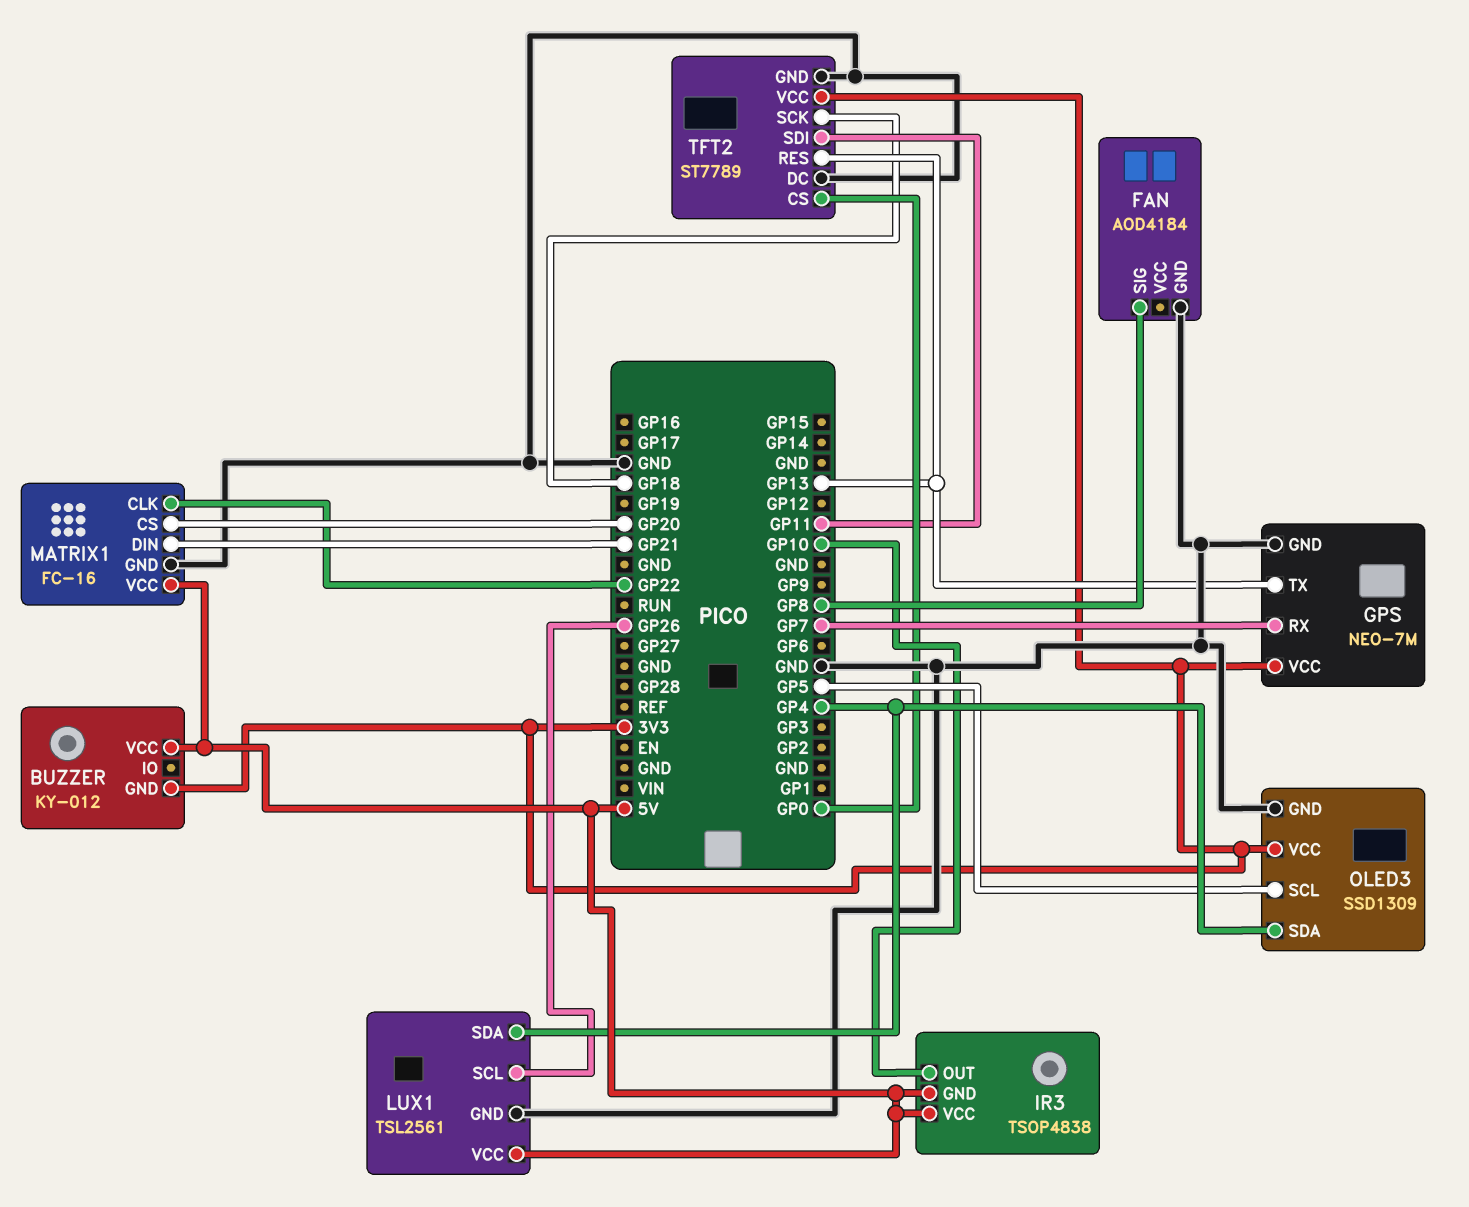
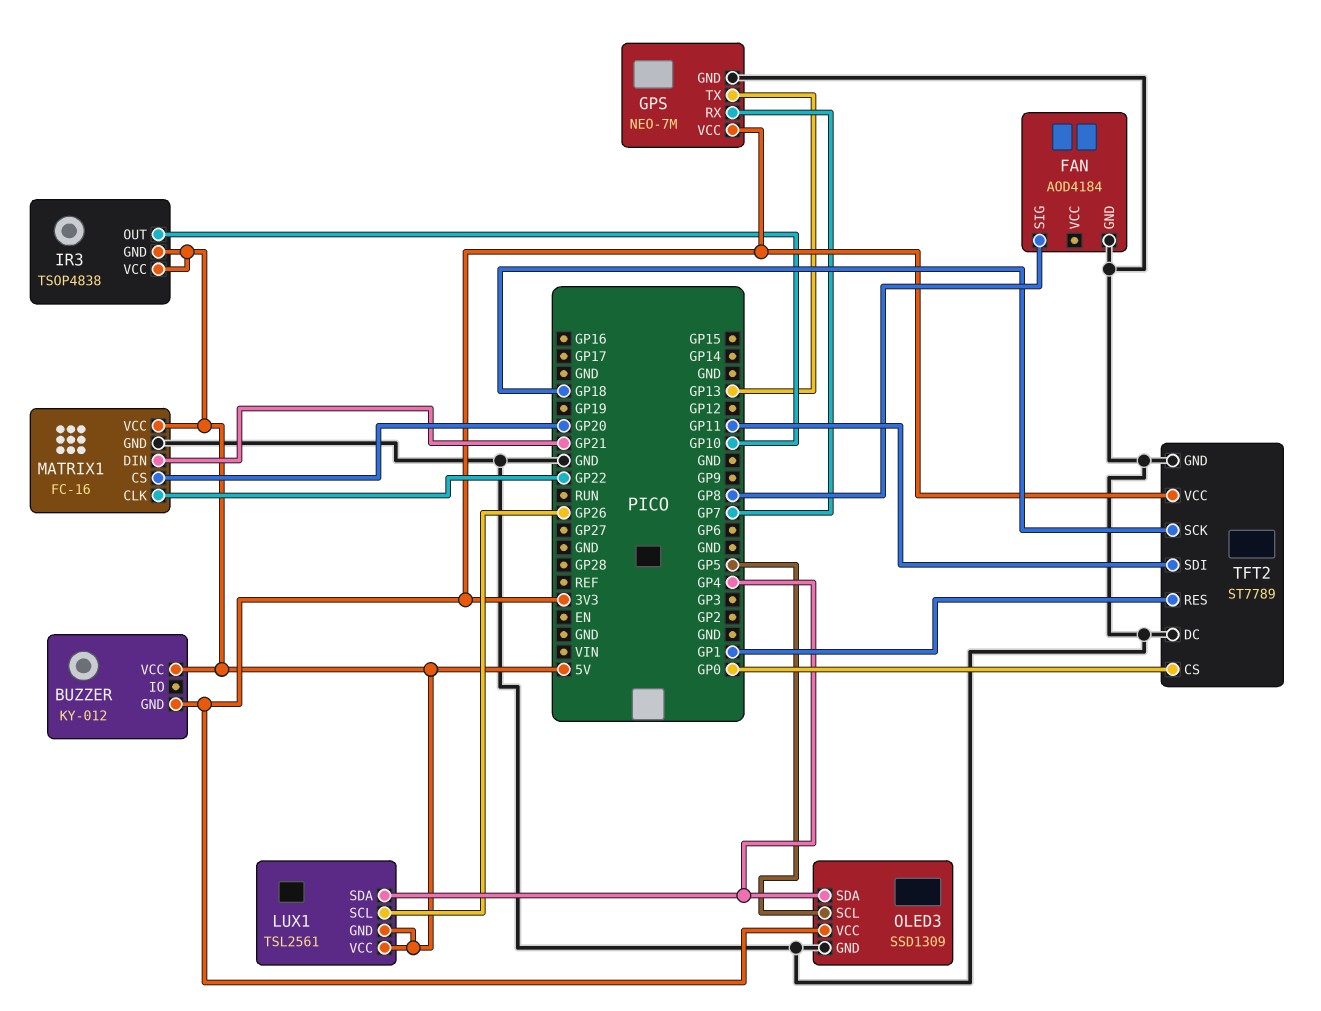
LUX1 pin GND: GND -> 5V
TFT2 pin RES: GP13 -> GP1

